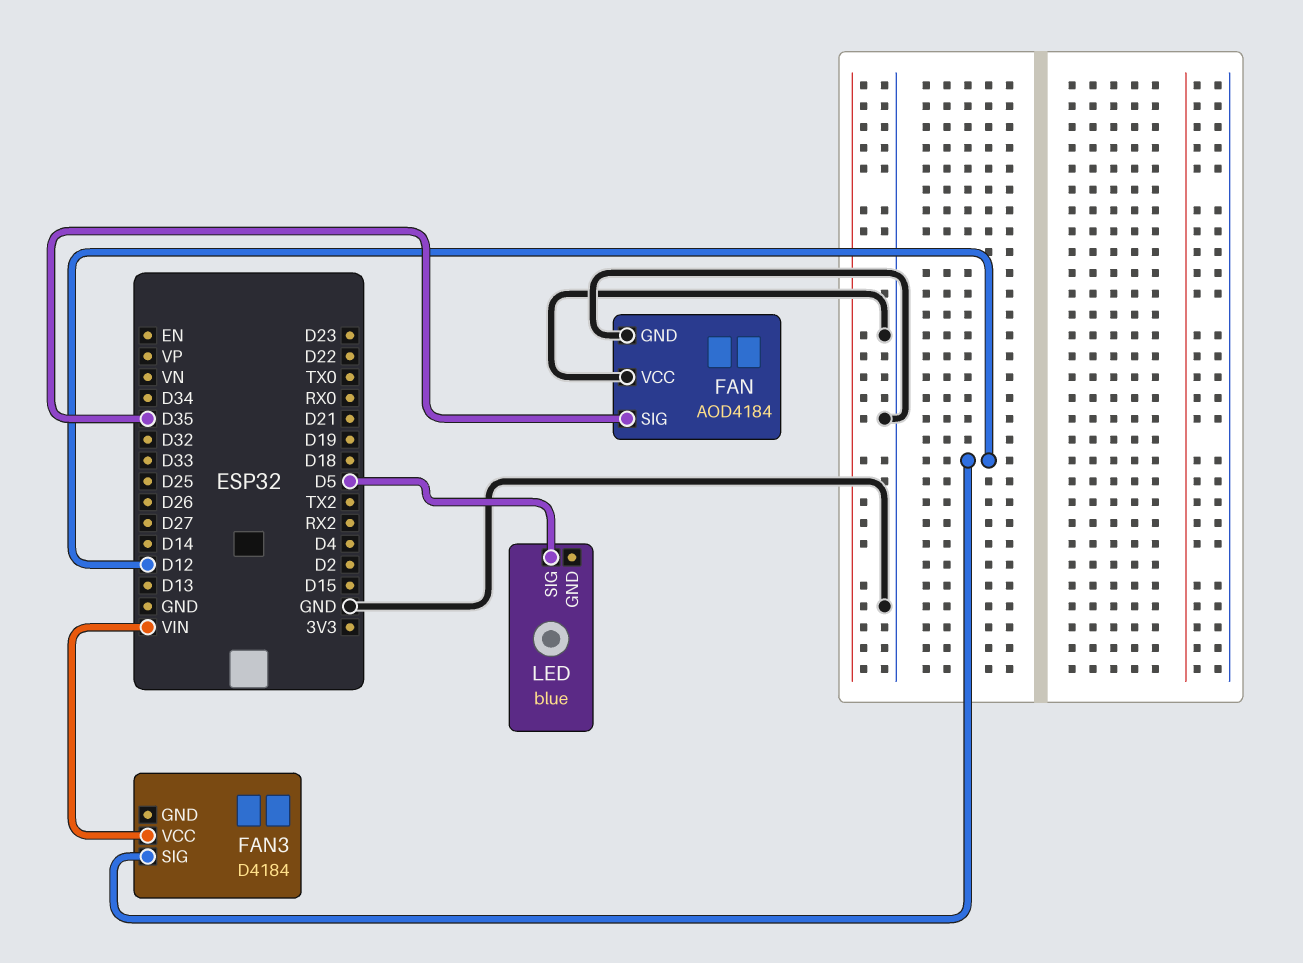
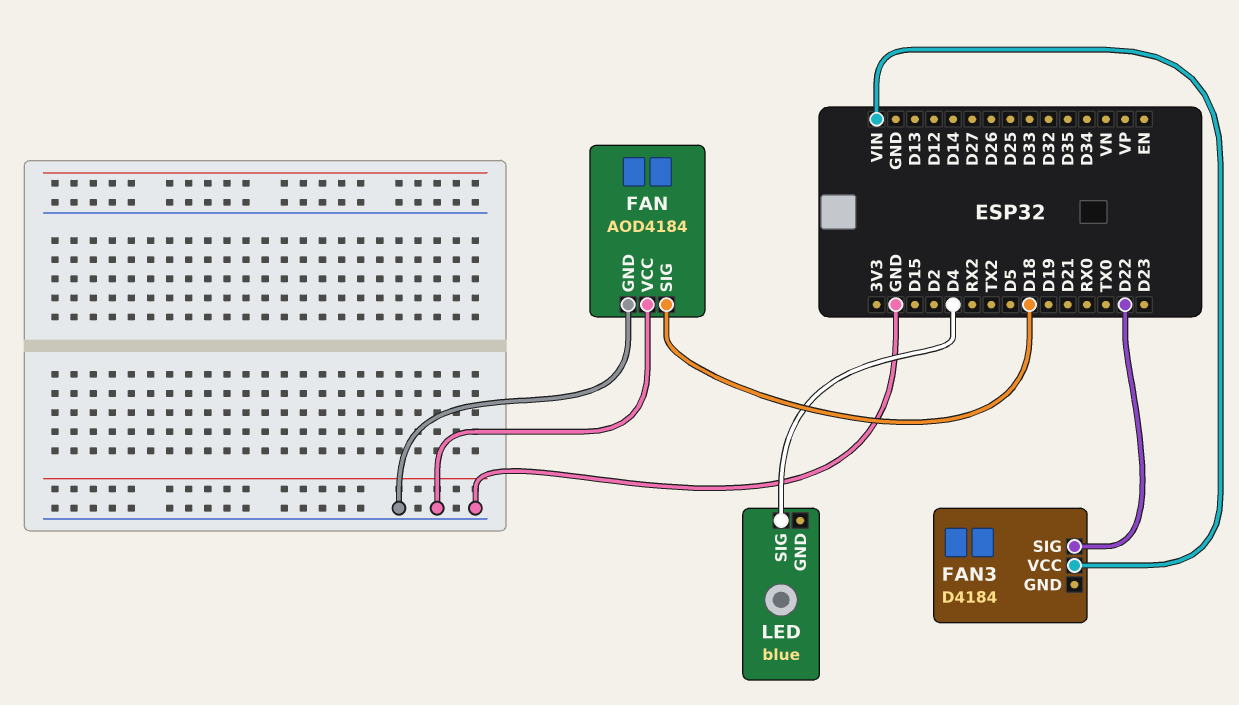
FAN pin SIG: D35 -> D18
FAN3 pin SIG: D12 -> D22
LED pin SIG: D5 -> D4

